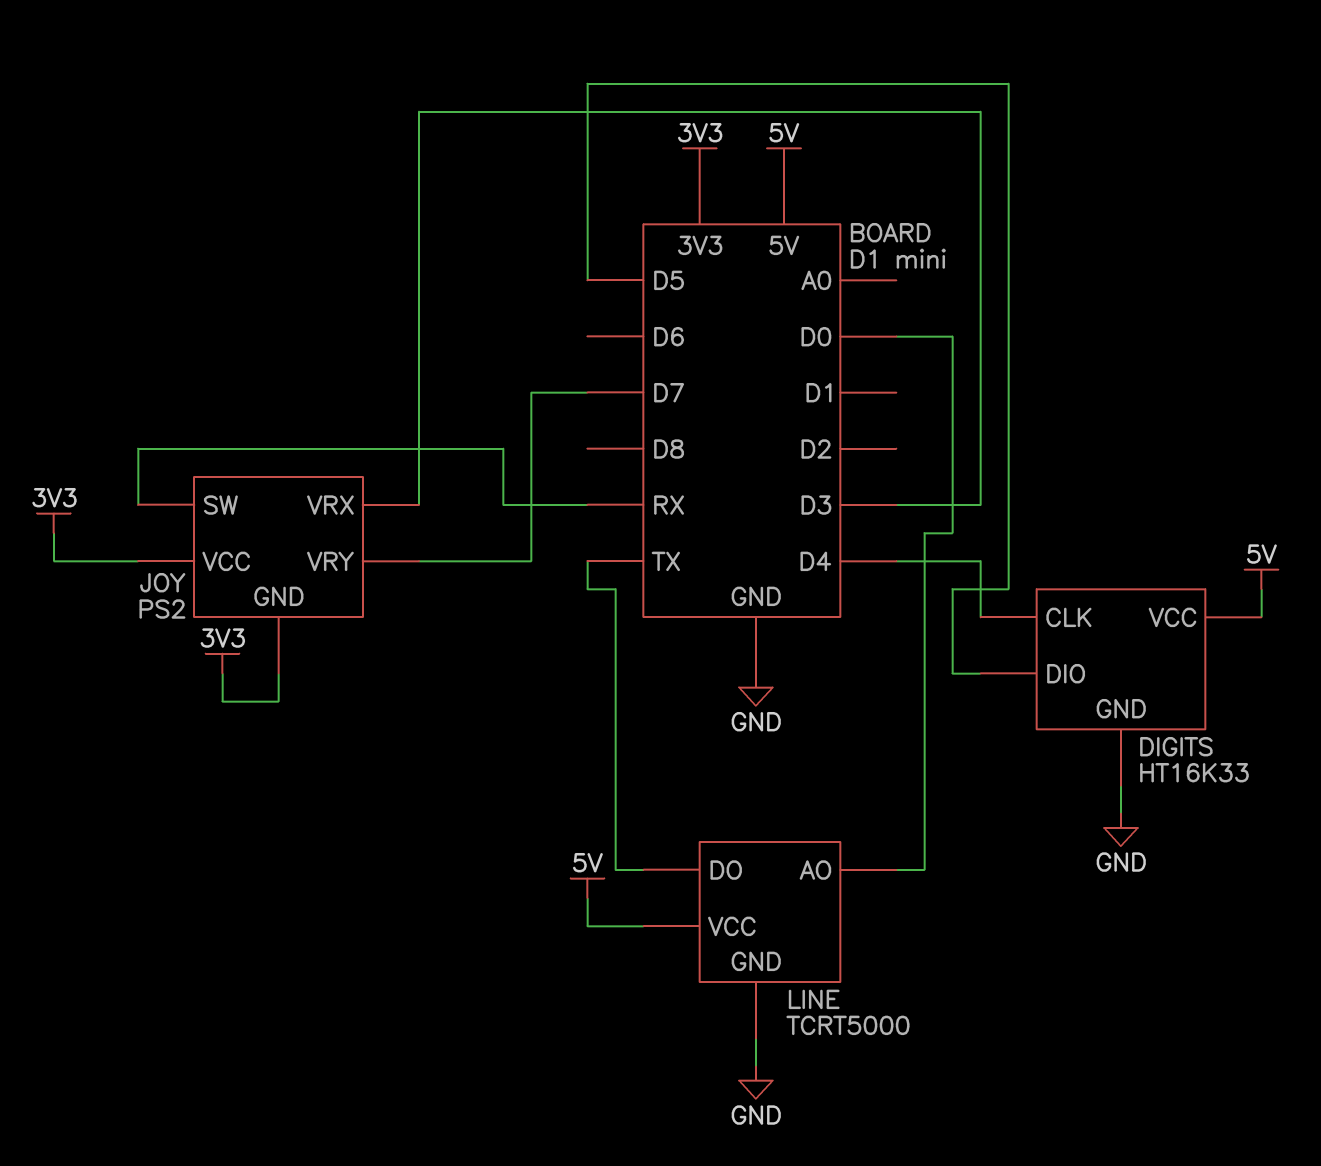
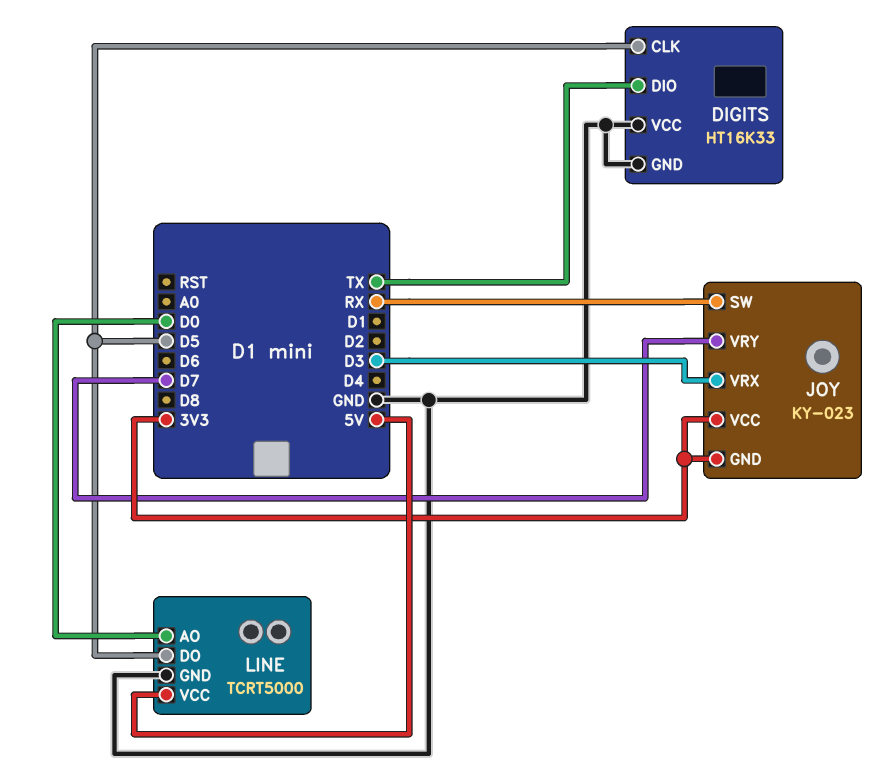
DIGITS pin CLK: D4 -> D5
DIGITS pin DIO: D5 -> TX
DIGITS pin VCC: 5V -> GND
JOY: PS2 -> KY-023
LINE pin DO: TX -> D5

